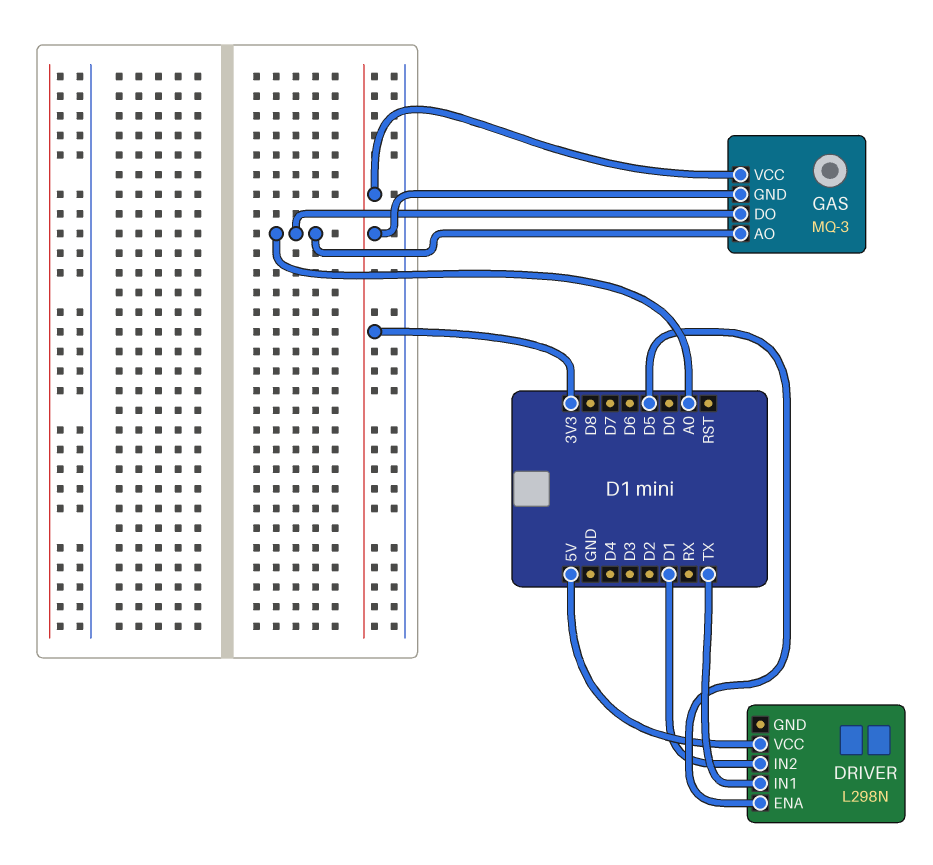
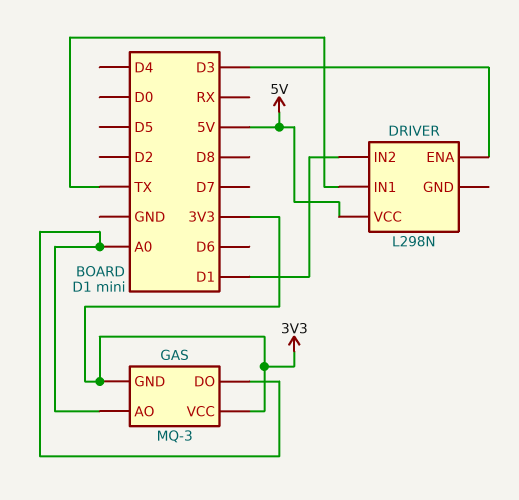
DRIVER pin ENA: D5 -> D3

